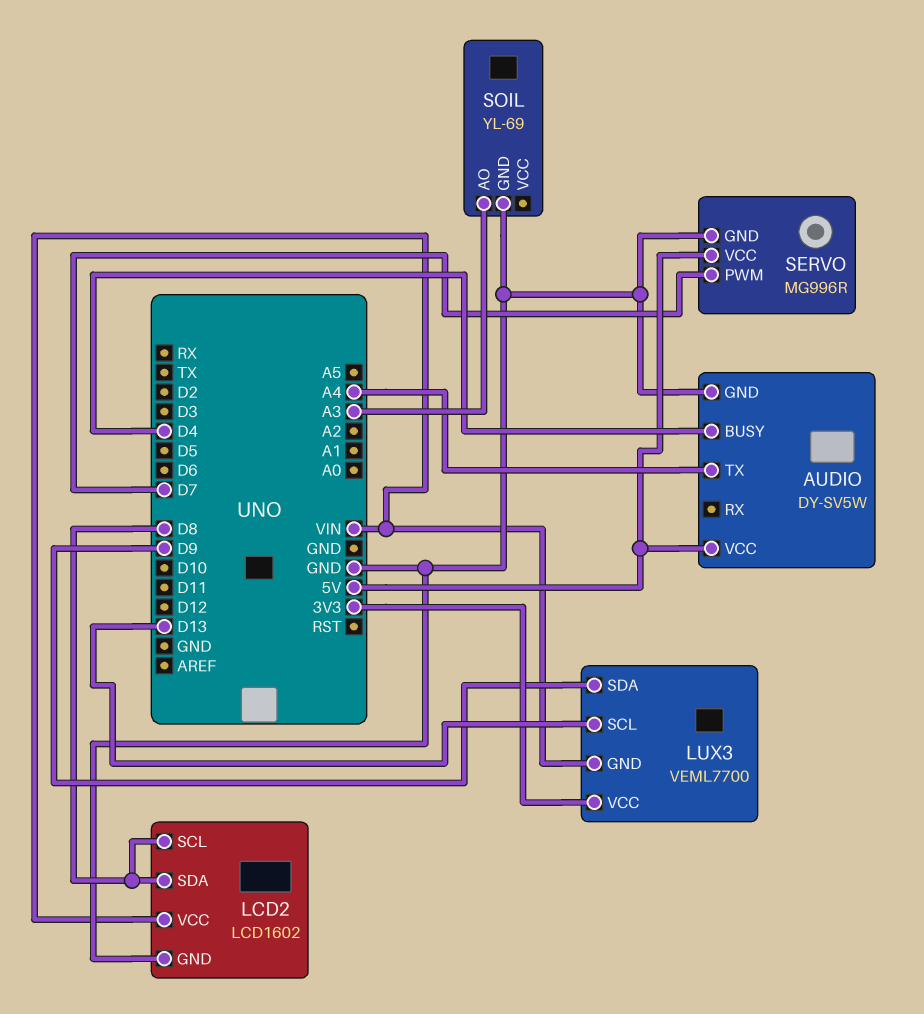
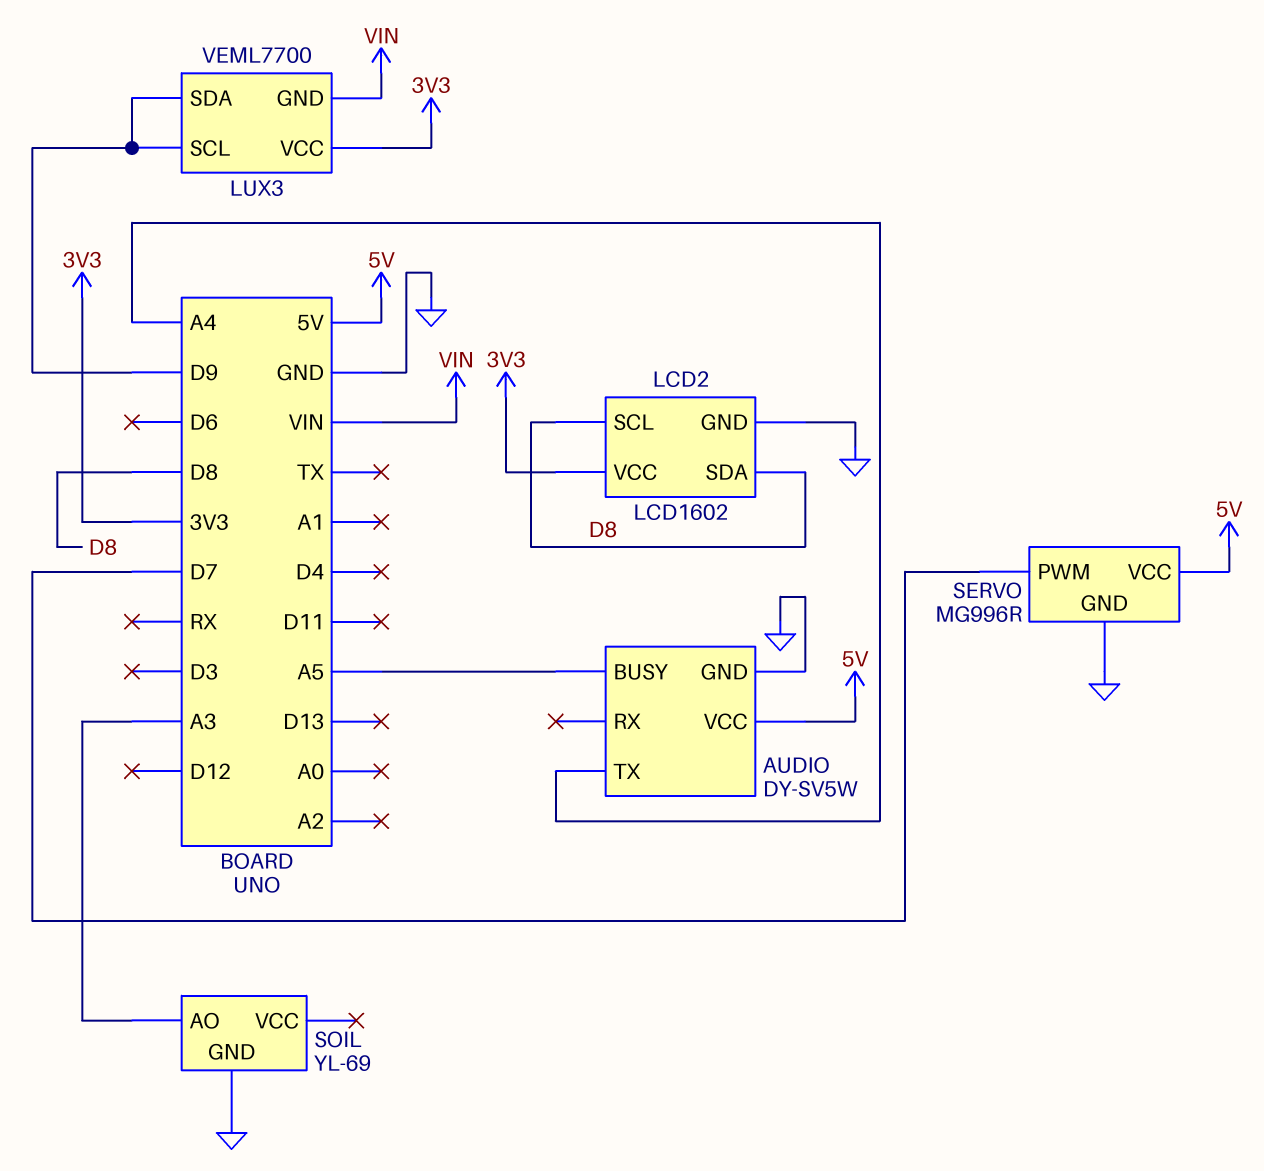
AUDIO pin BUSY: D4 -> A5
LCD2 pin VCC: VIN -> 3V3
LUX3 pin SCL: D13 -> D9

